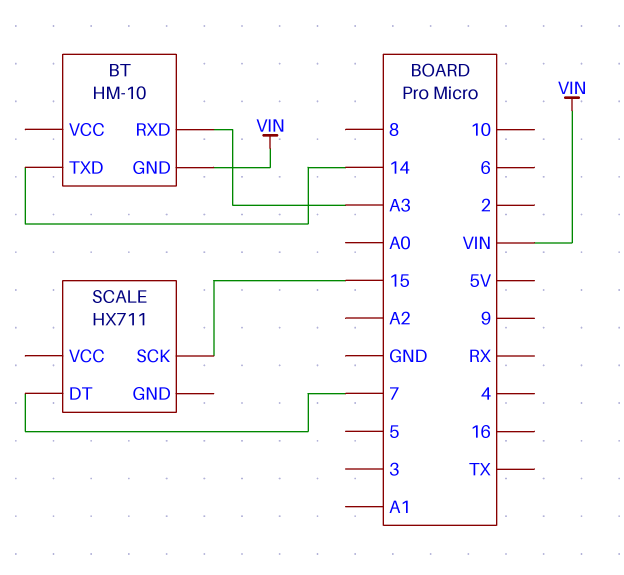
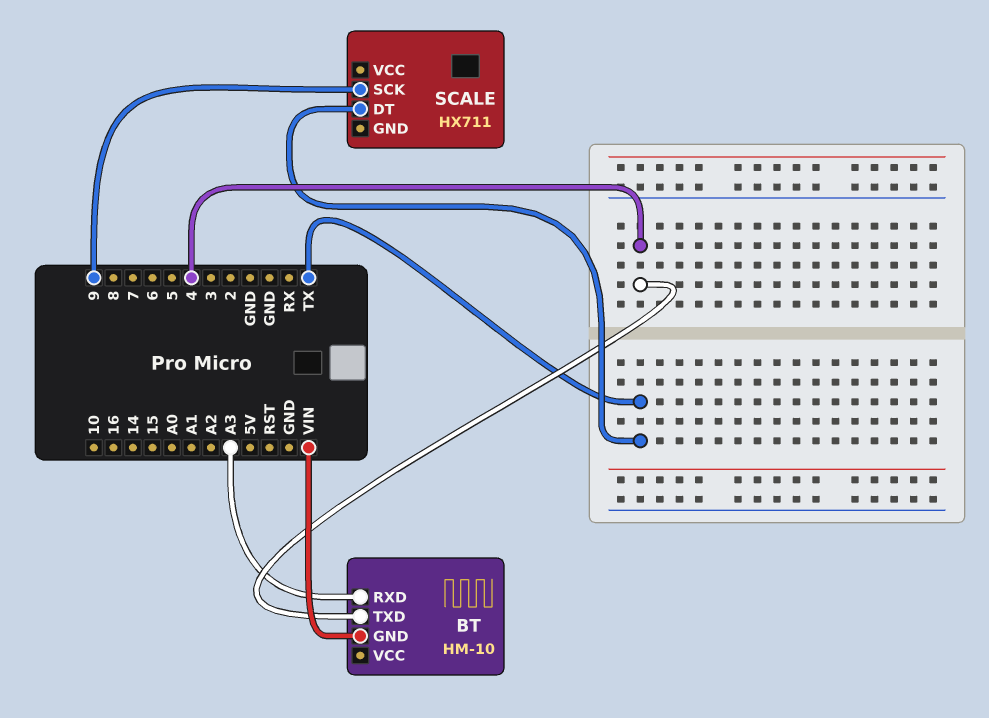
BT pin TXD: 14 -> 4
SCALE pin DT: 7 -> TX
SCALE pin SCK: 15 -> 9

